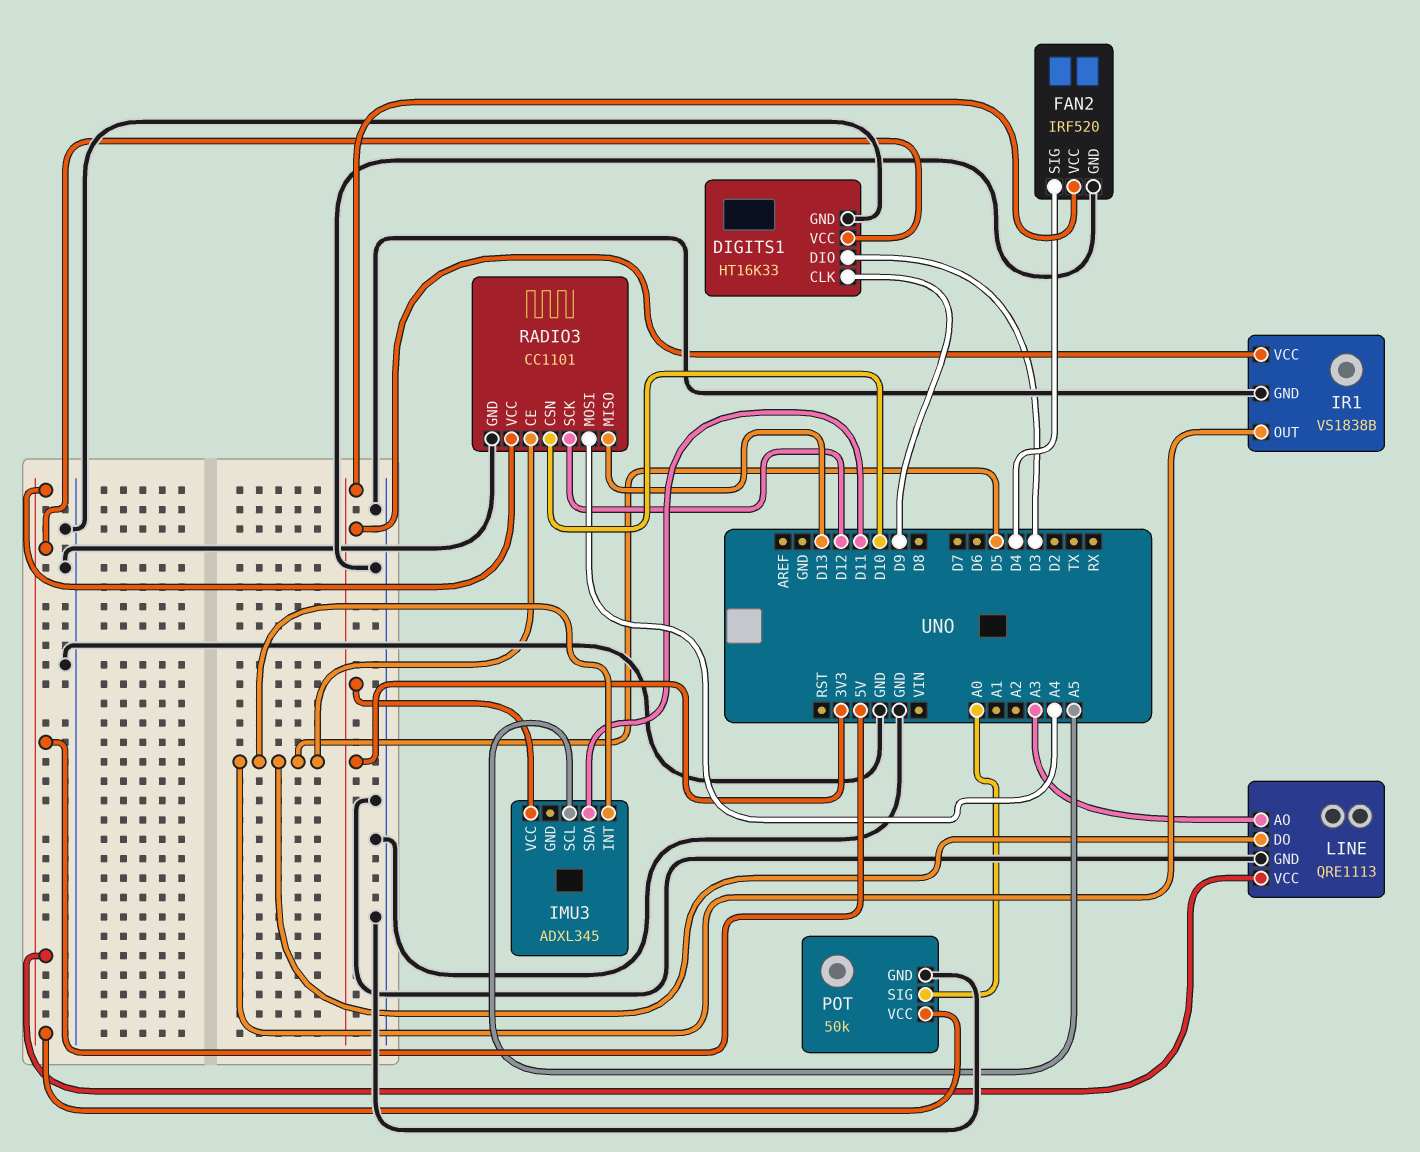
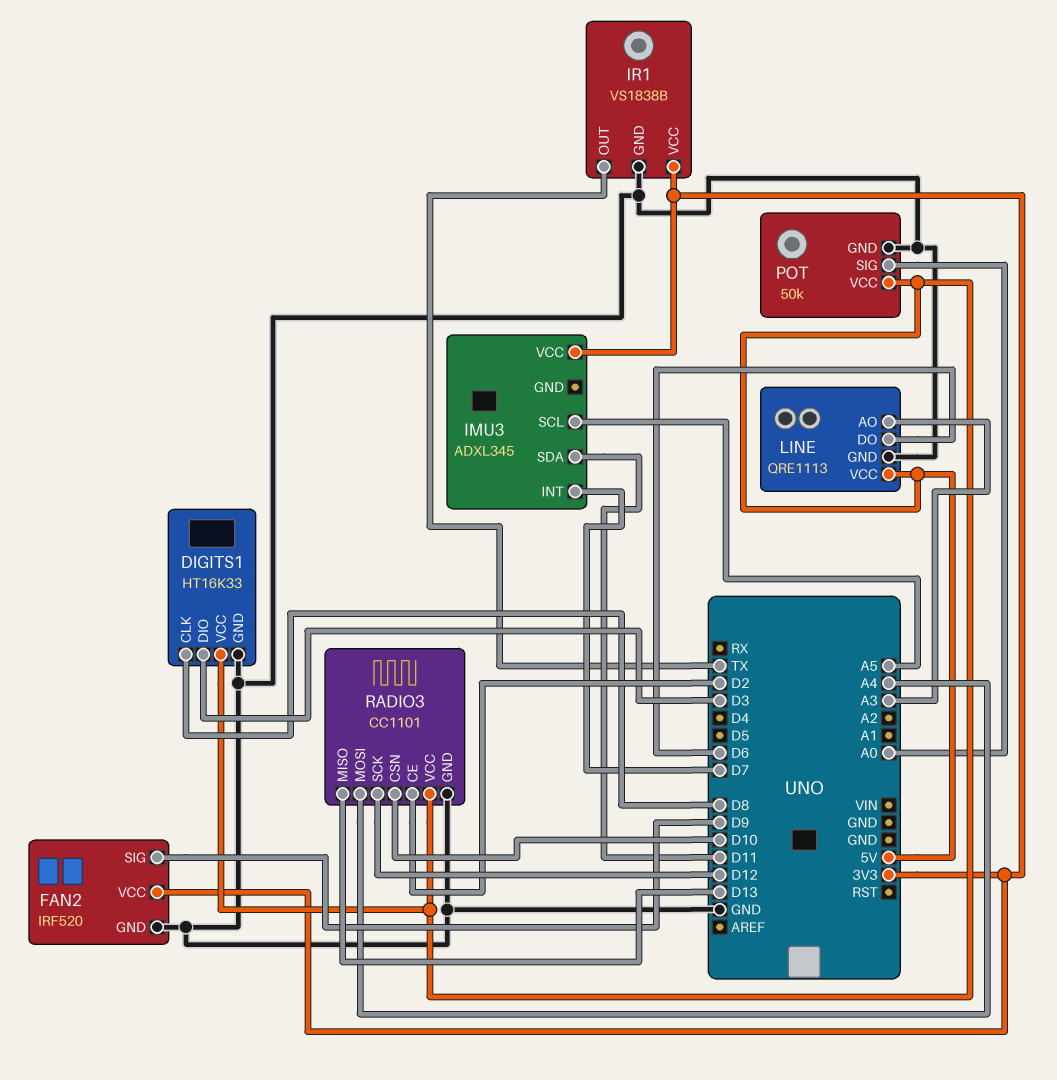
DIGITS1 pin CLK: D9 -> D8
FAN2 pin SIG: D4 -> D9
IMU3 pin INT: D5 -> D7
IR1 pin OUT: D5 -> TX
LINE pin DO: D5 -> D6
RADIO3 pin CE: D5 -> D2

